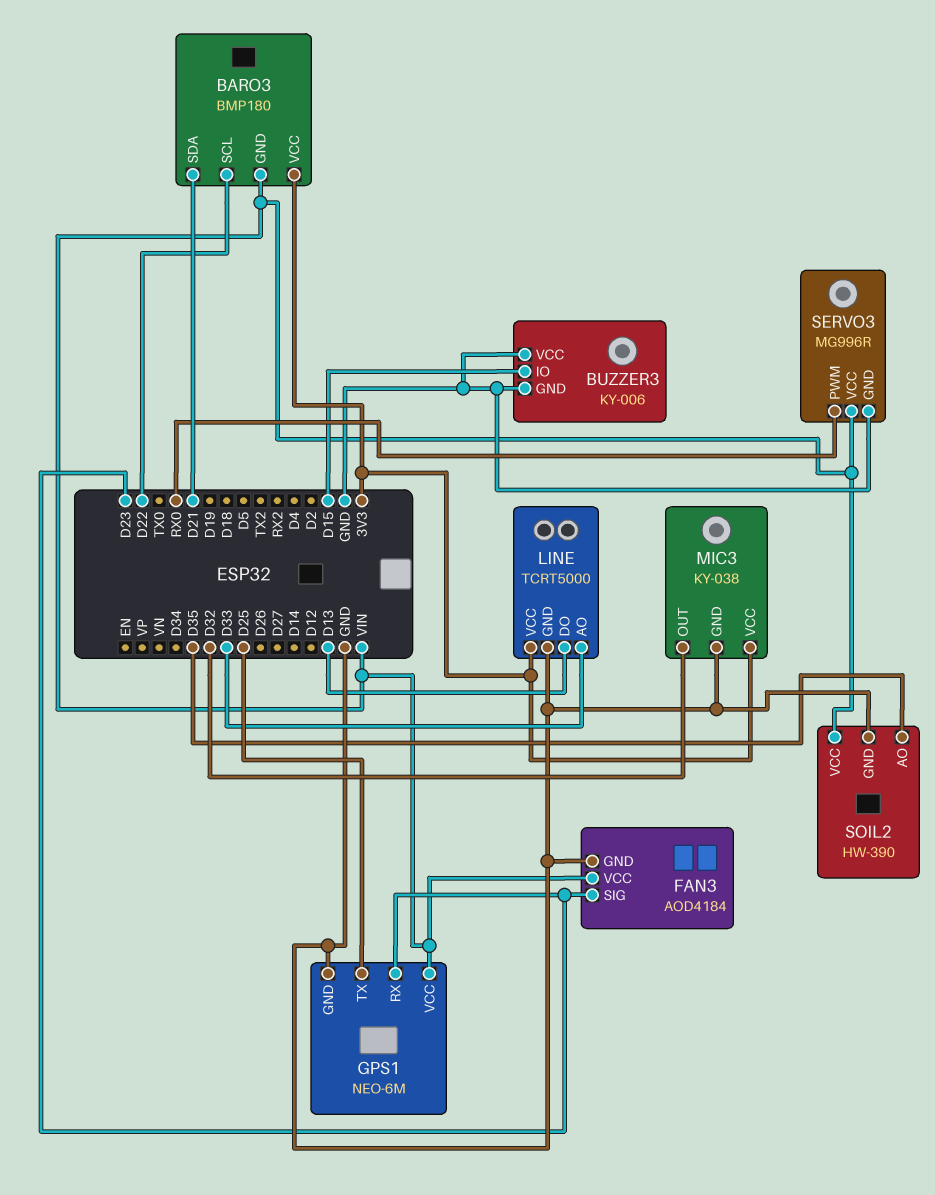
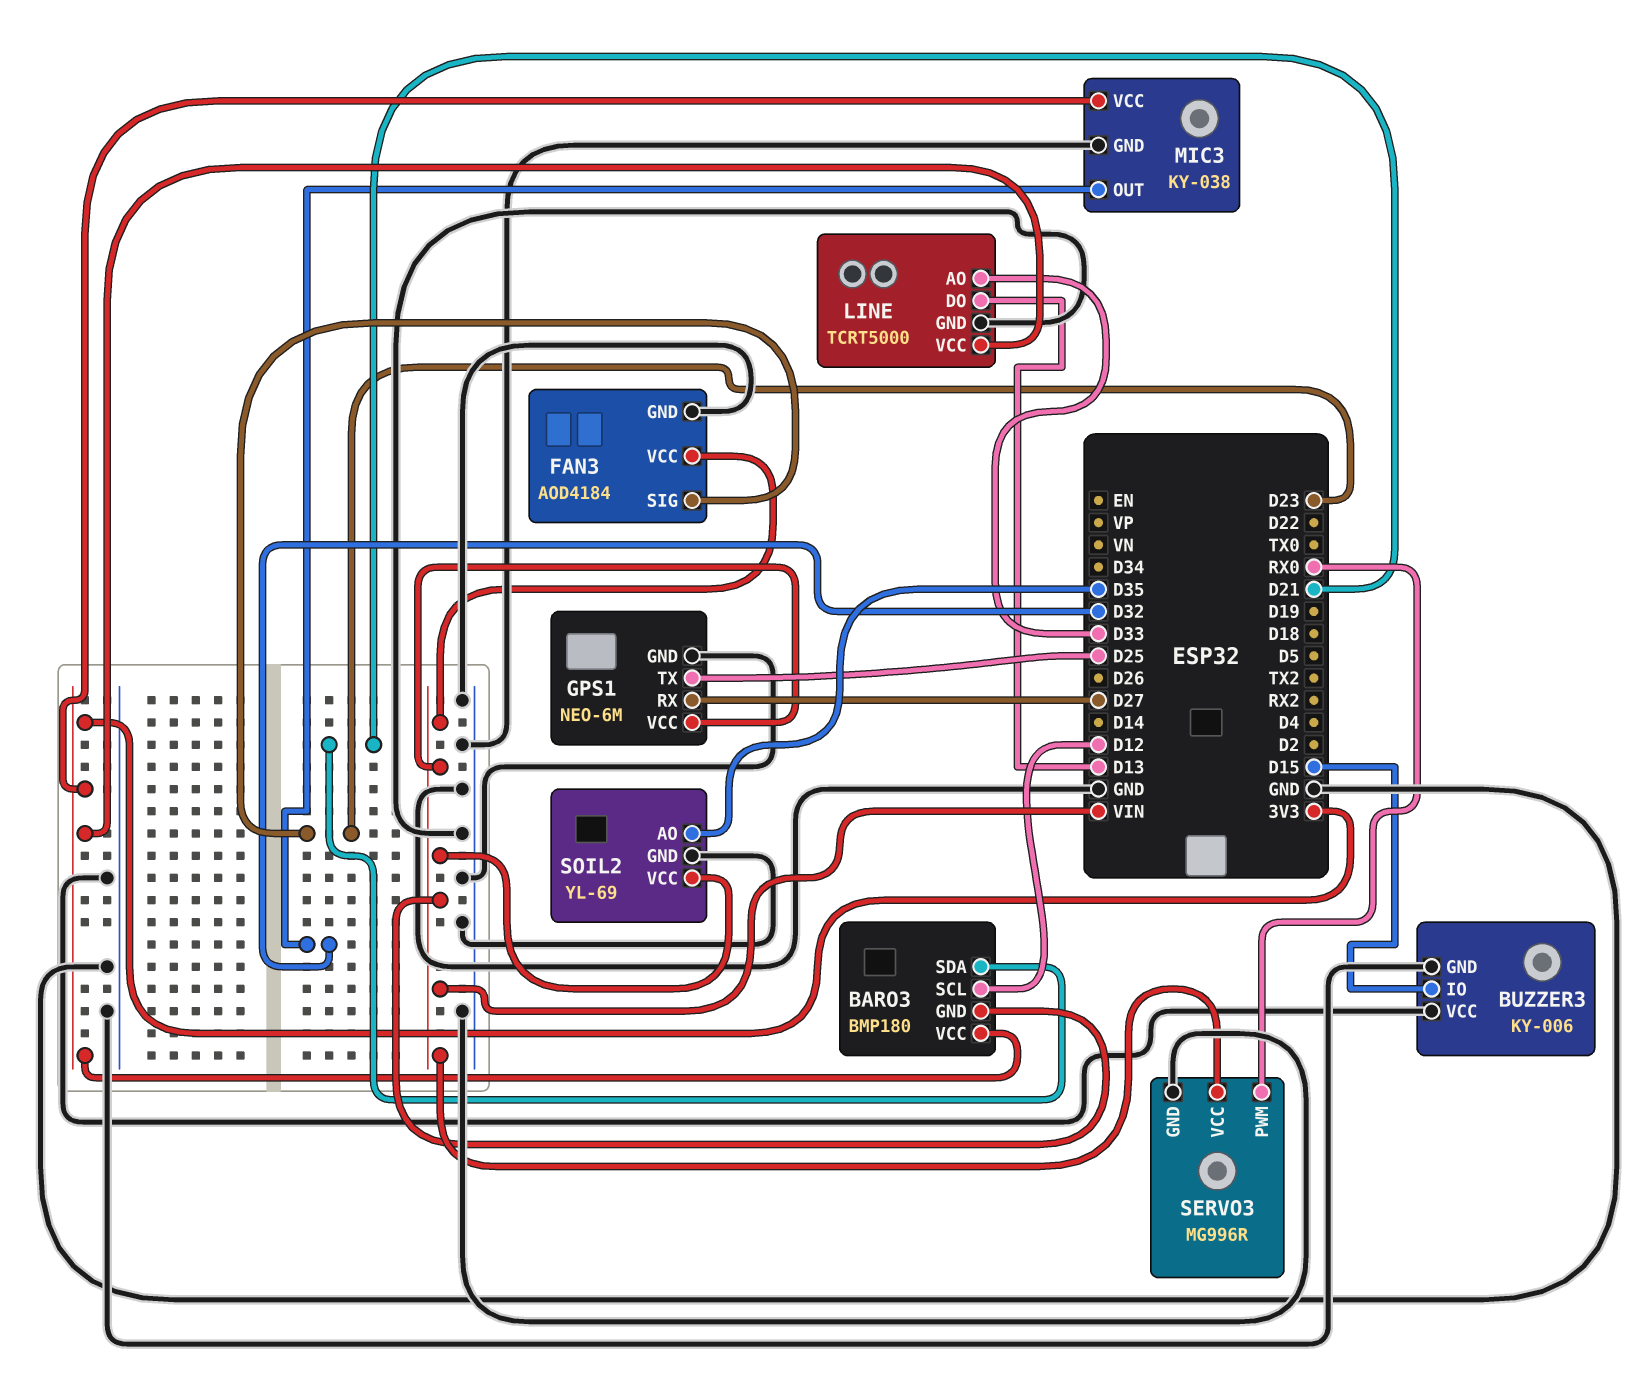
BARO3 pin SCL: D22 -> D12
GPS1 pin RX: D23 -> D27
SOIL2: HW-390 -> YL-69

